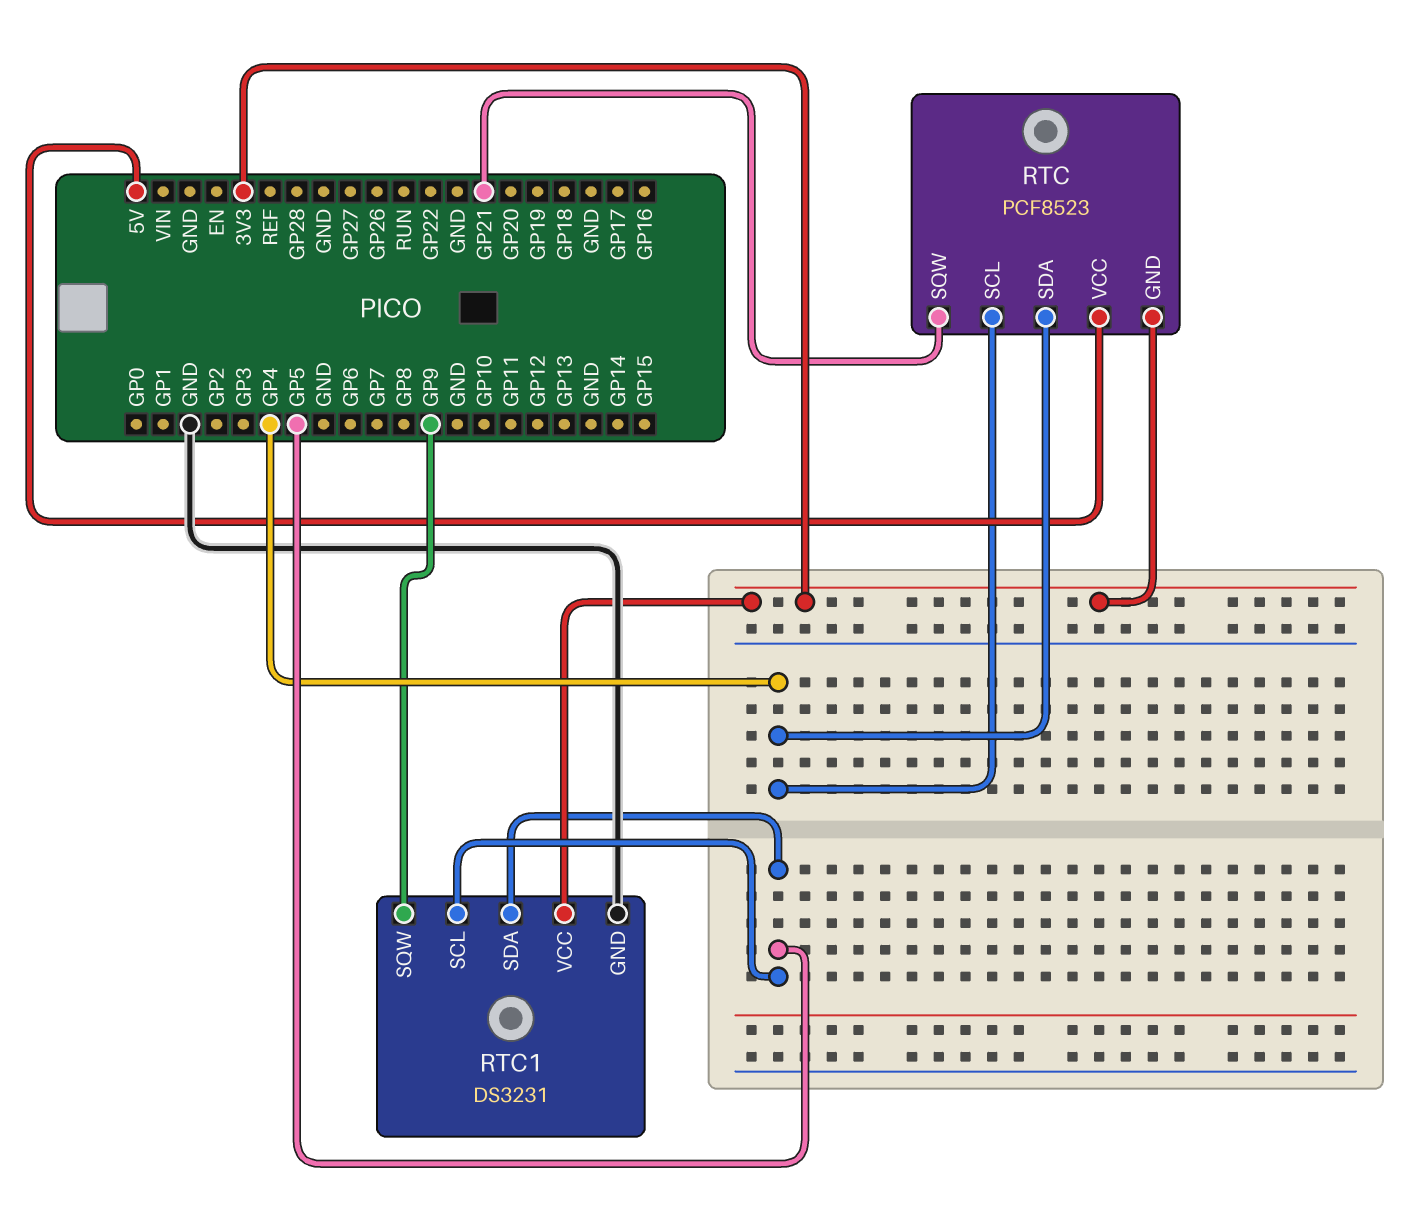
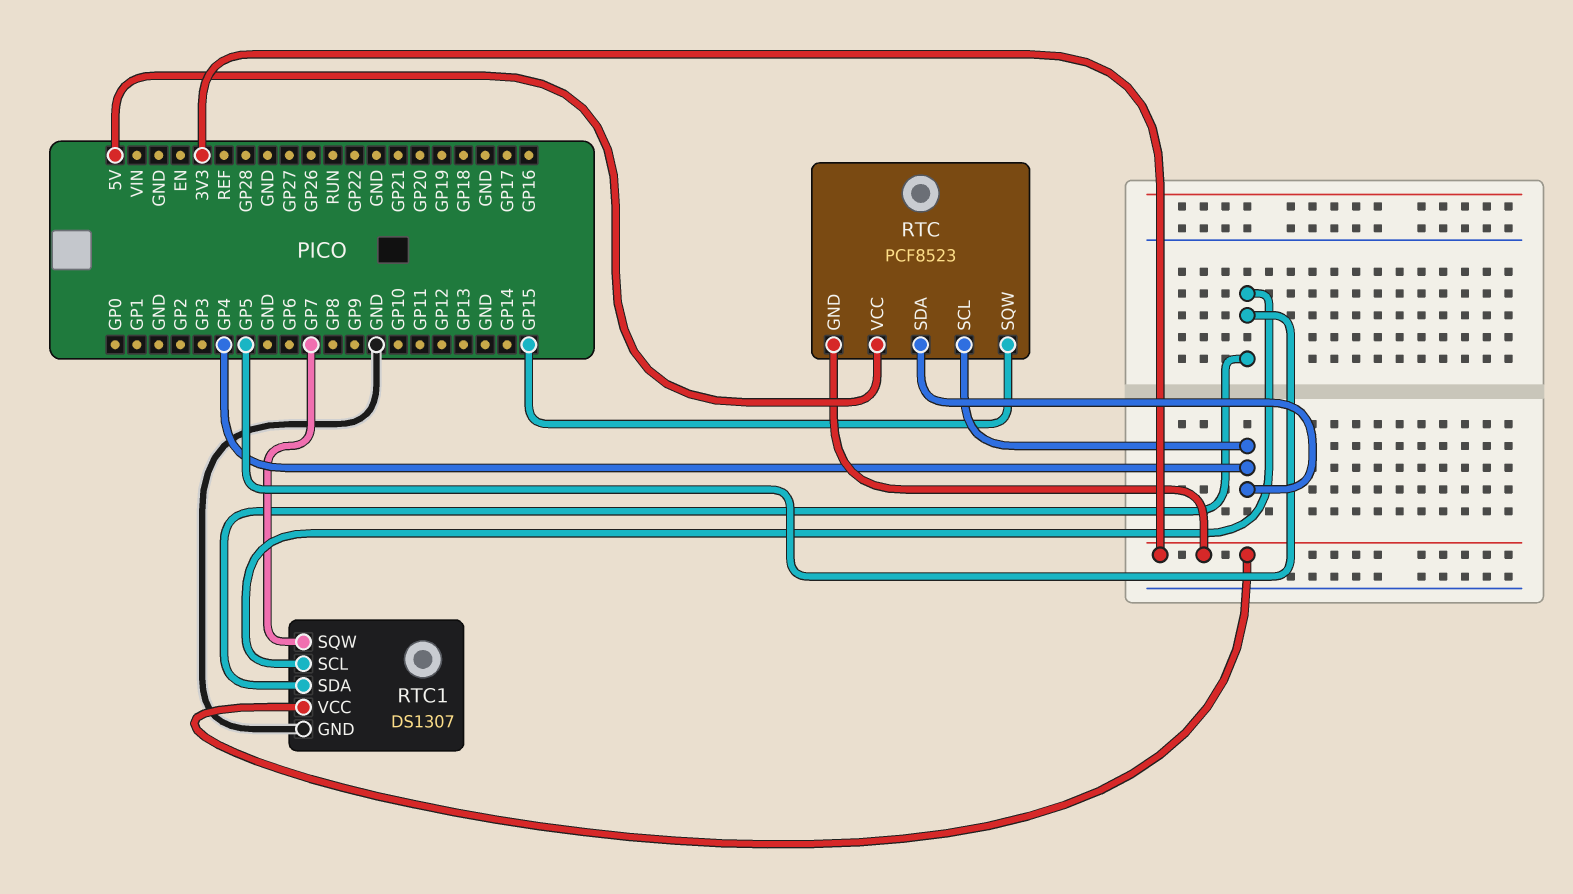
RTC pin SQW: GP21 -> GP15
RTC1: DS3231 -> DS1307
RTC1 pin SQW: GP9 -> GP7

